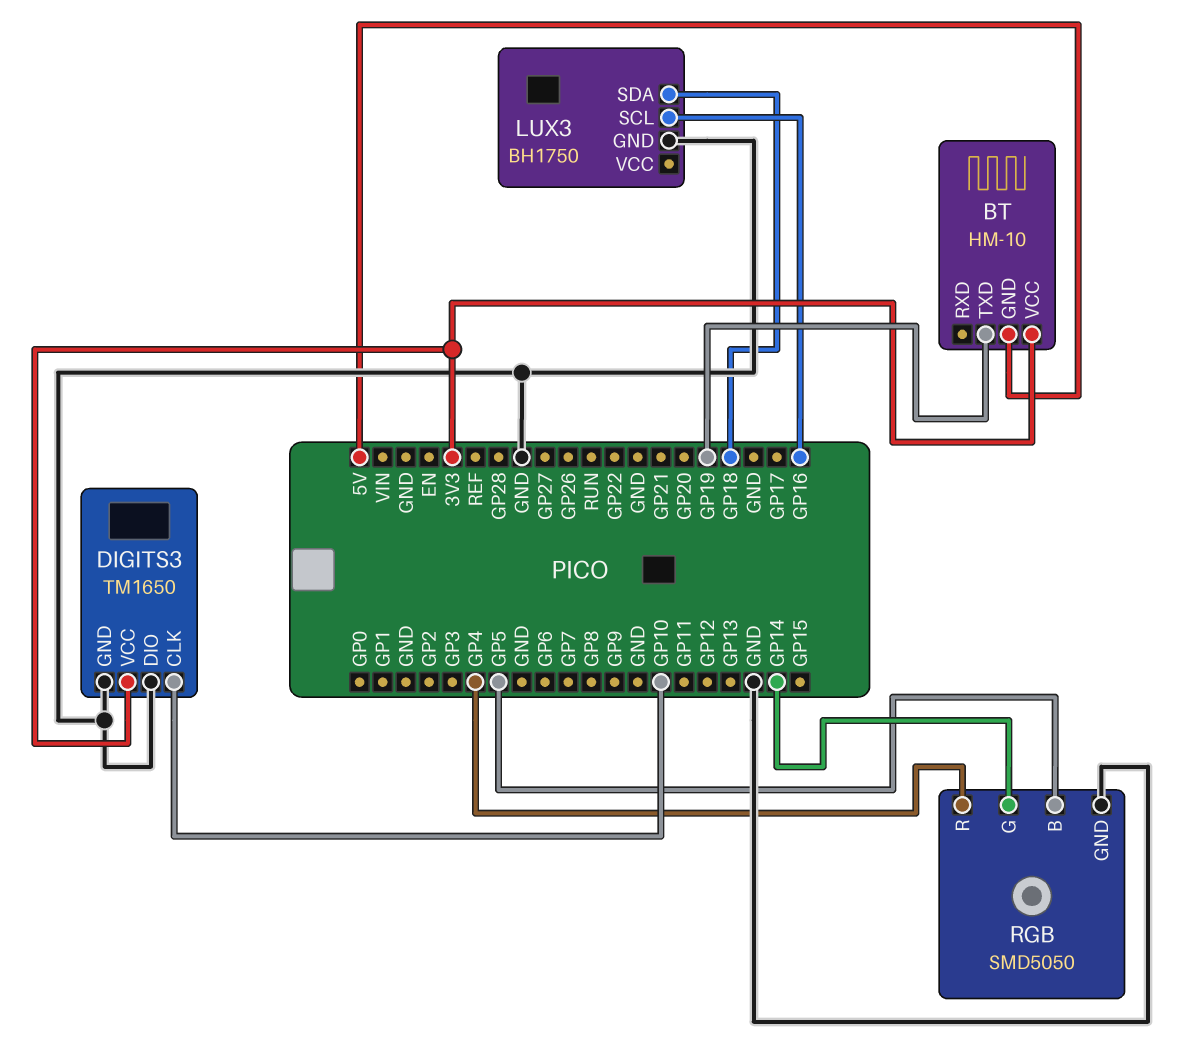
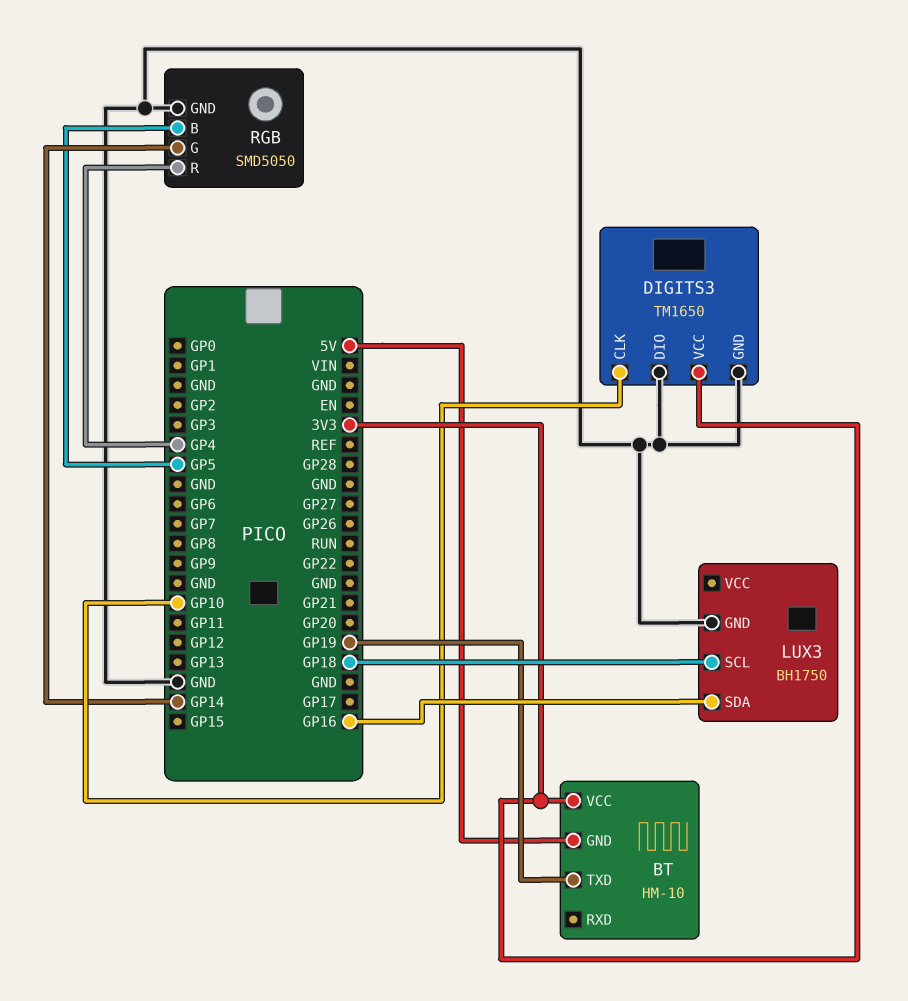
LUX3 pin SCL: GP16 -> GP18
LUX3 pin SDA: GP18 -> GP16

